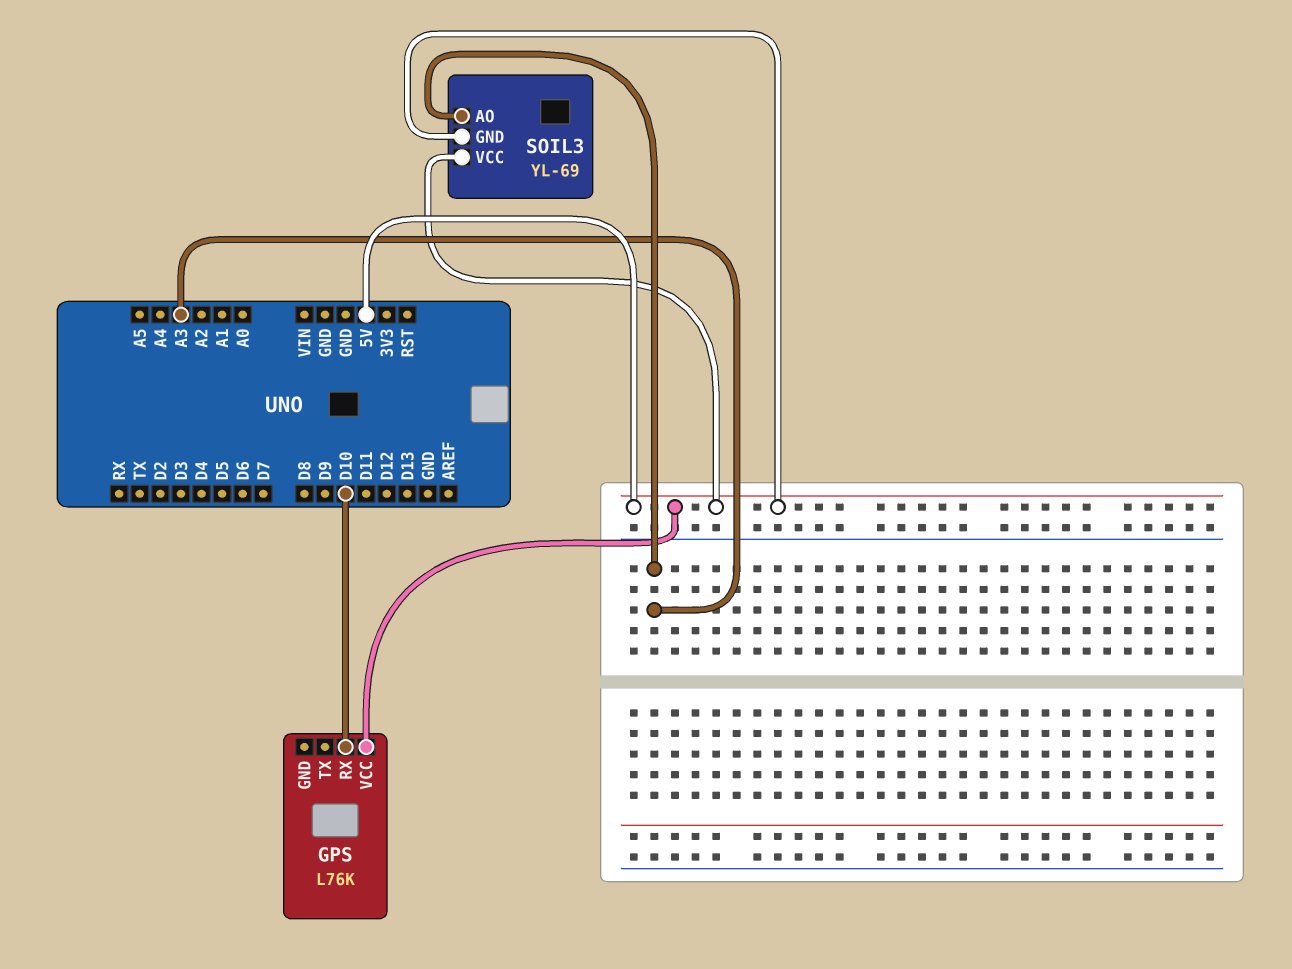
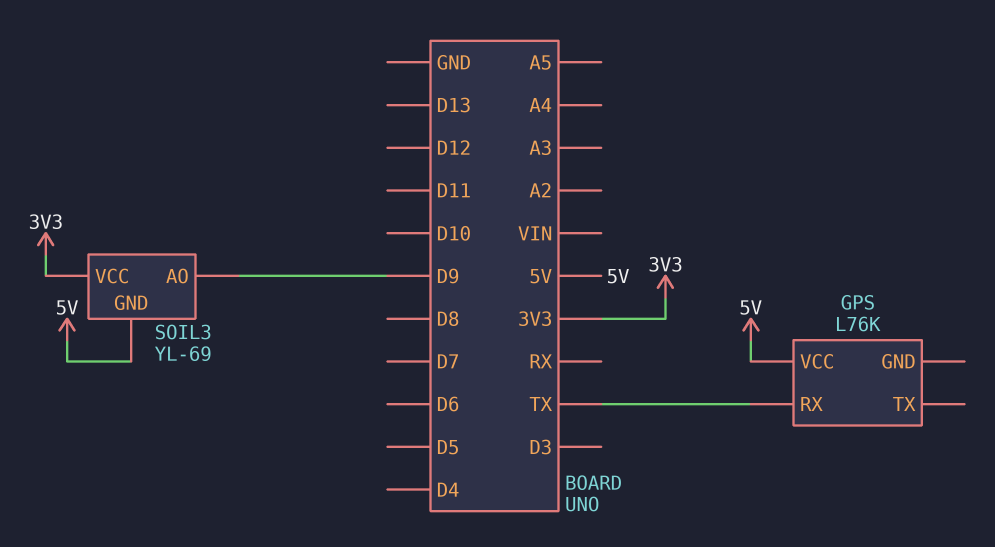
GPS pin RX: D10 -> TX
SOIL3 pin AO: A3 -> D9
SOIL3 pin VCC: 5V -> 3V3

